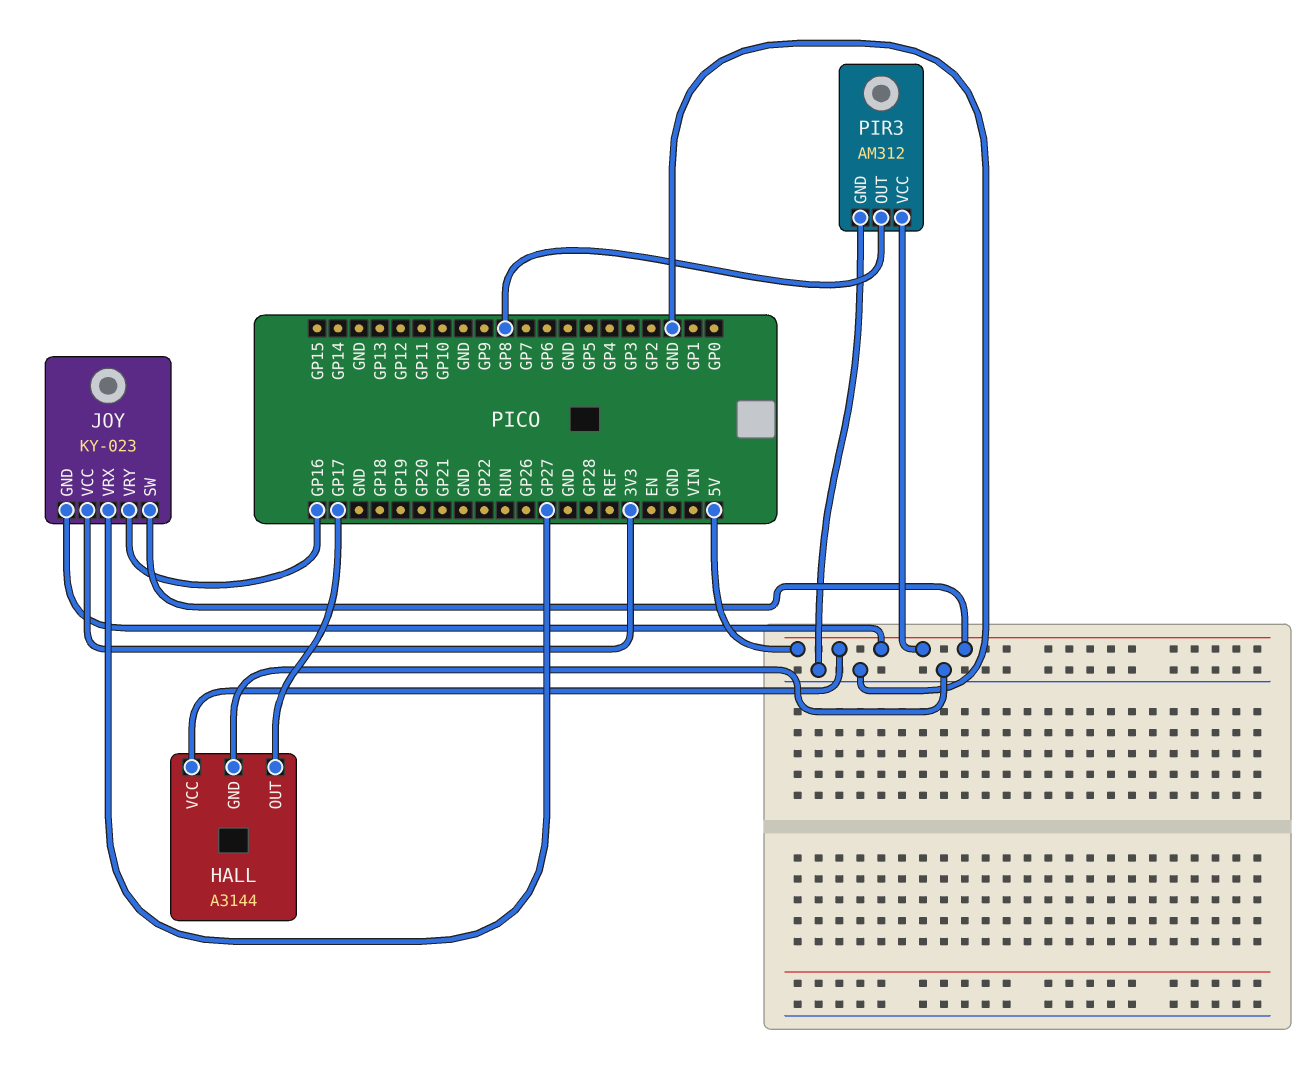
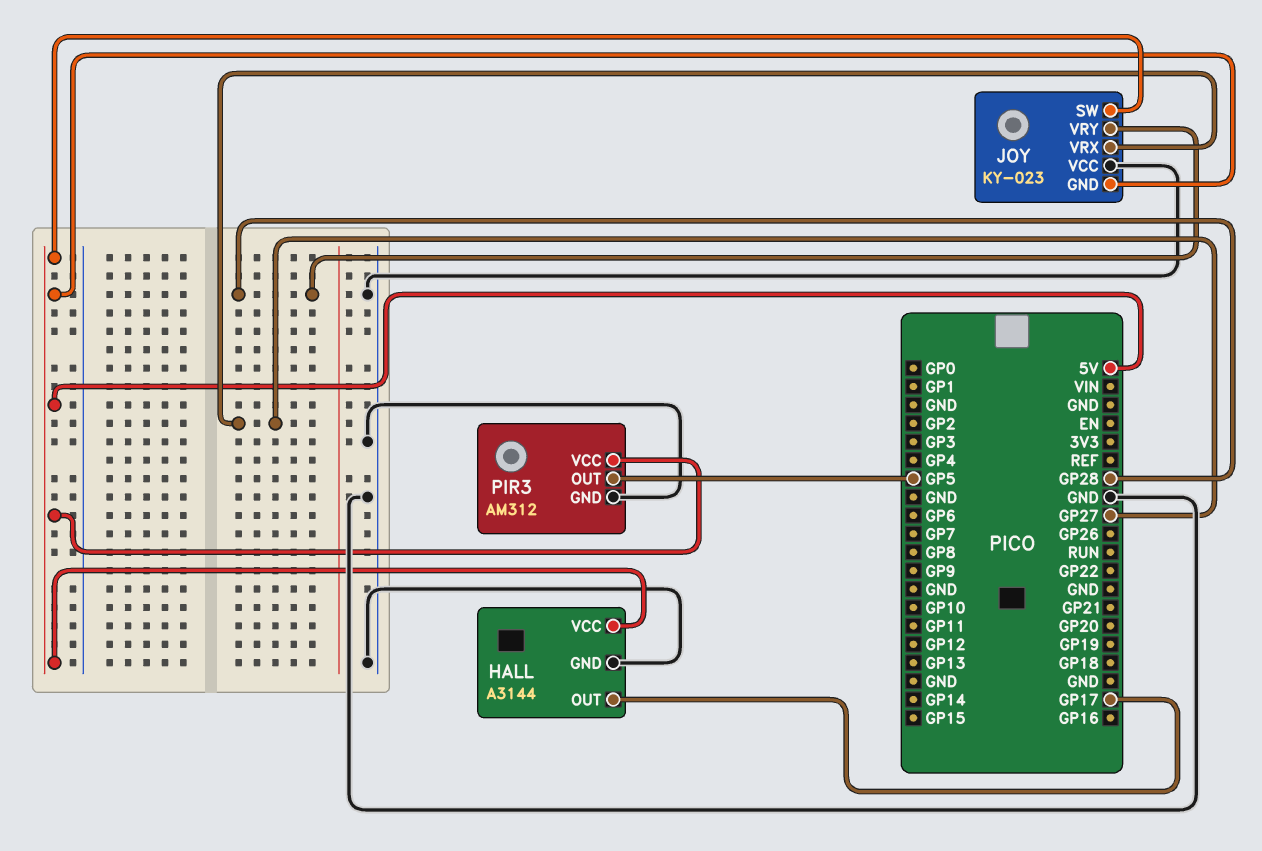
JOY pin VCC: 3V3 -> GND
JOY pin VRY: GP16 -> GP28
PIR3 pin OUT: GP8 -> GP5

